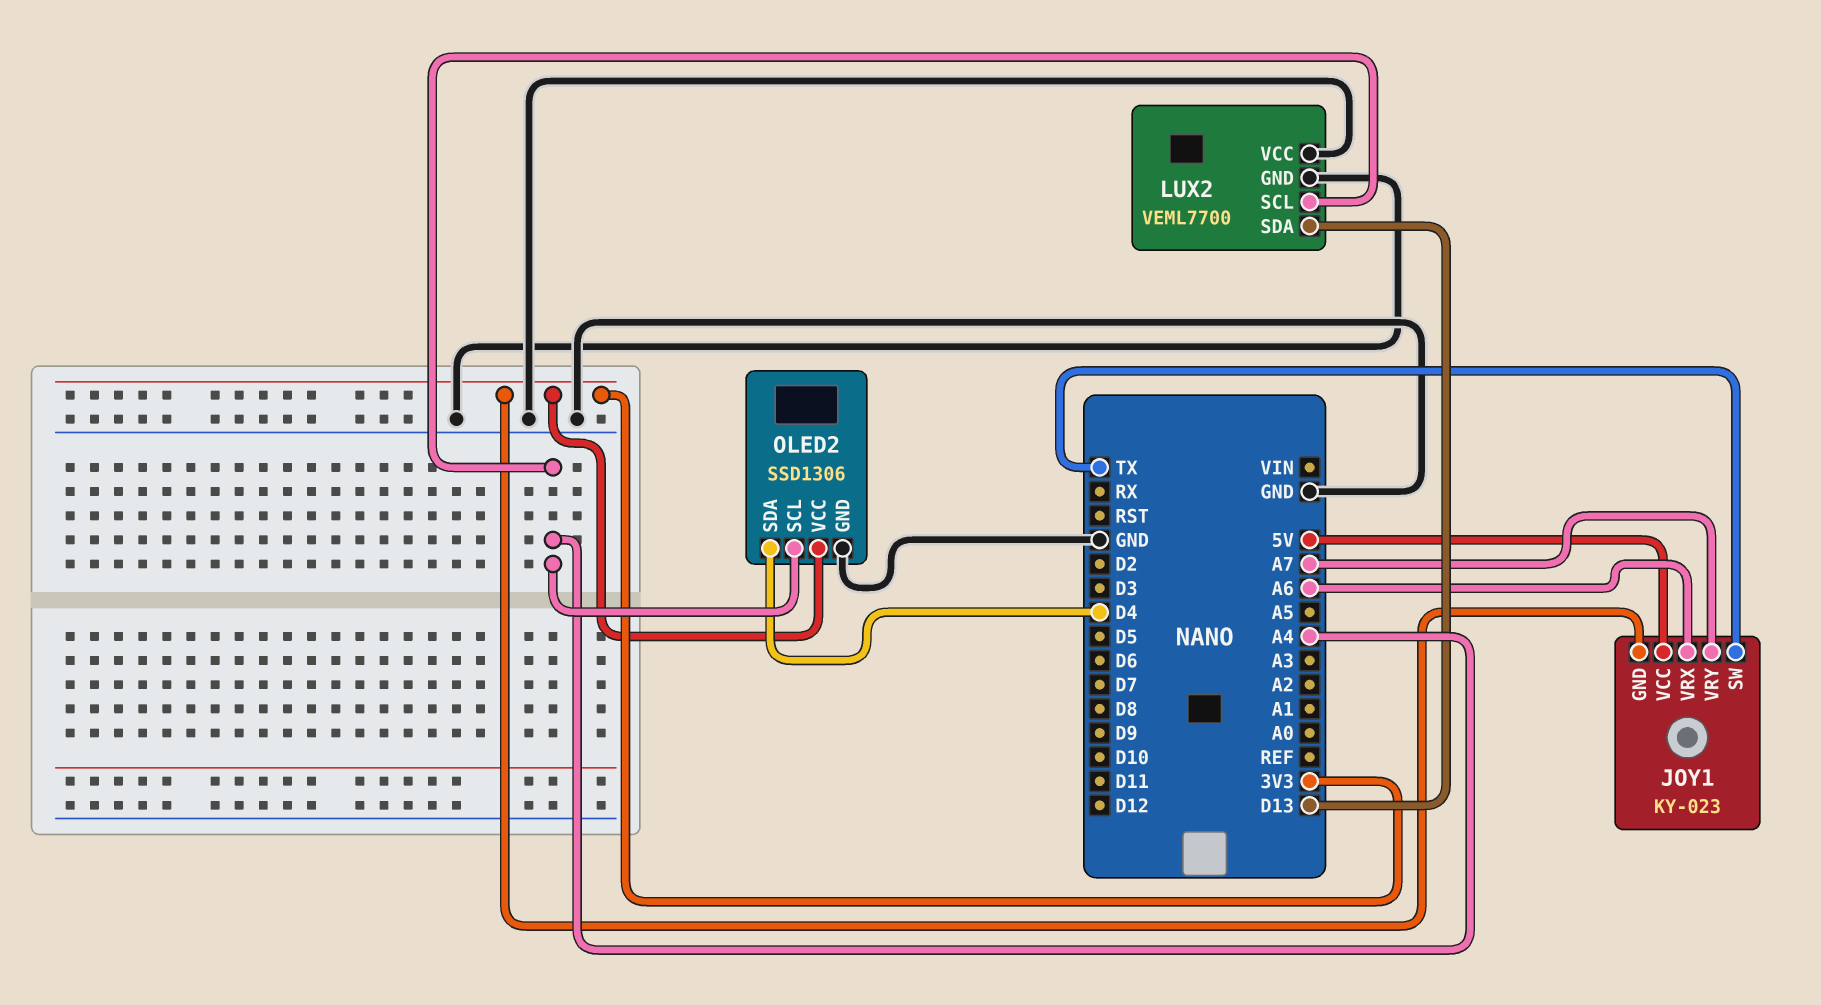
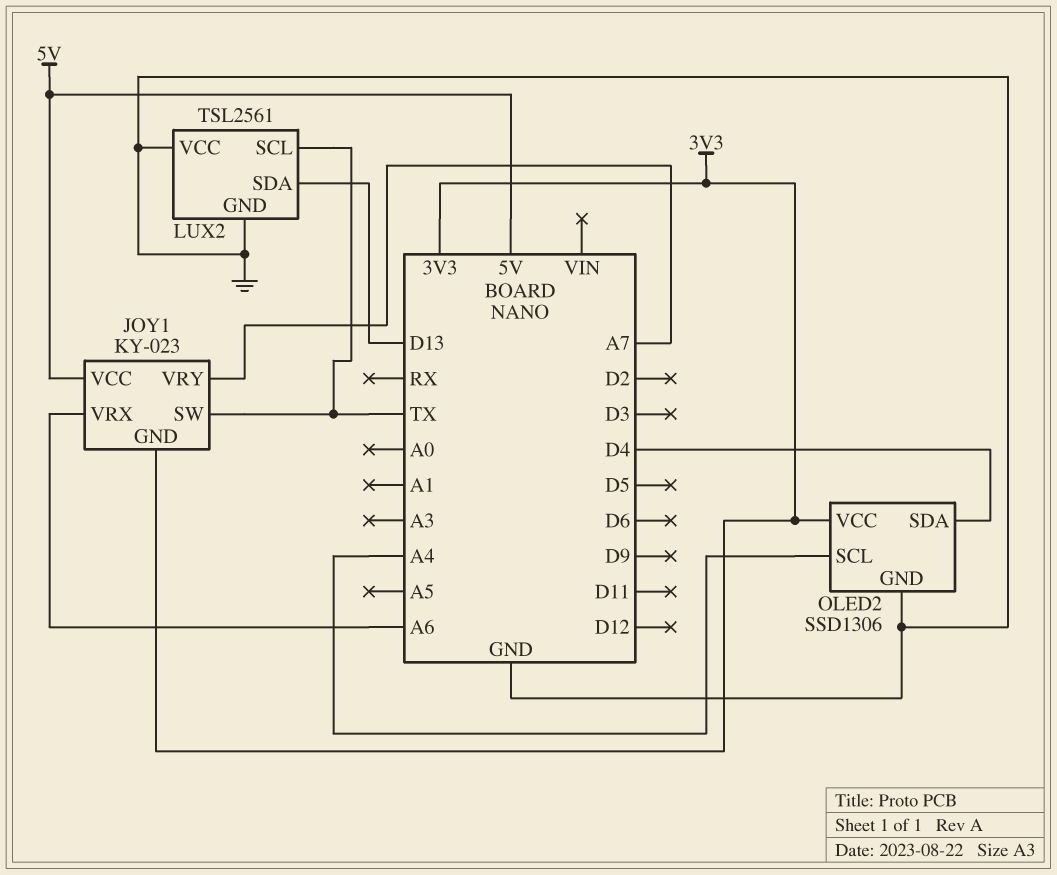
LUX2: VEML7700 -> TSL2561
LUX2 pin SCL: A4 -> TX

